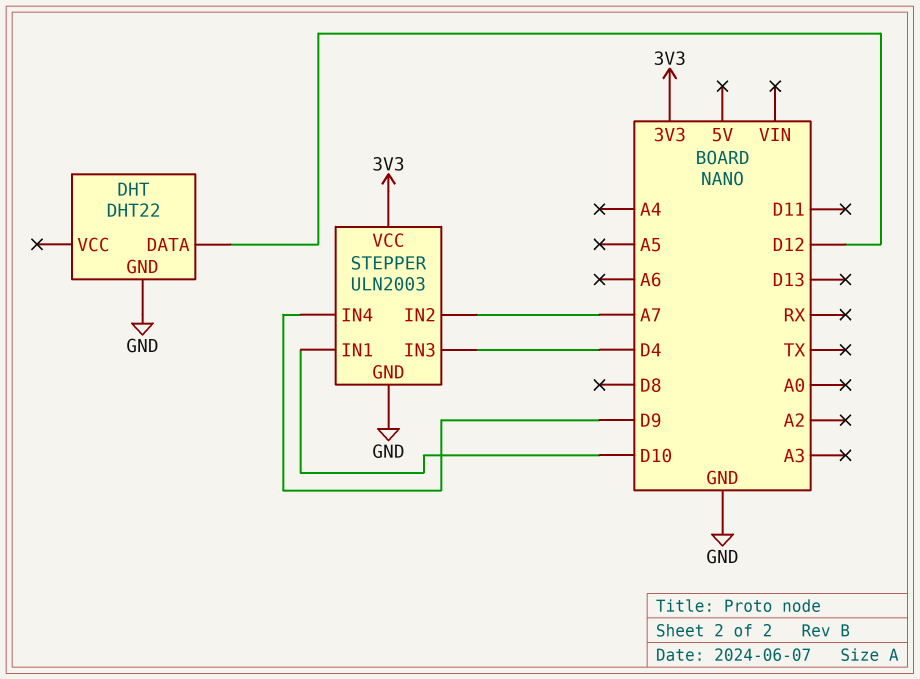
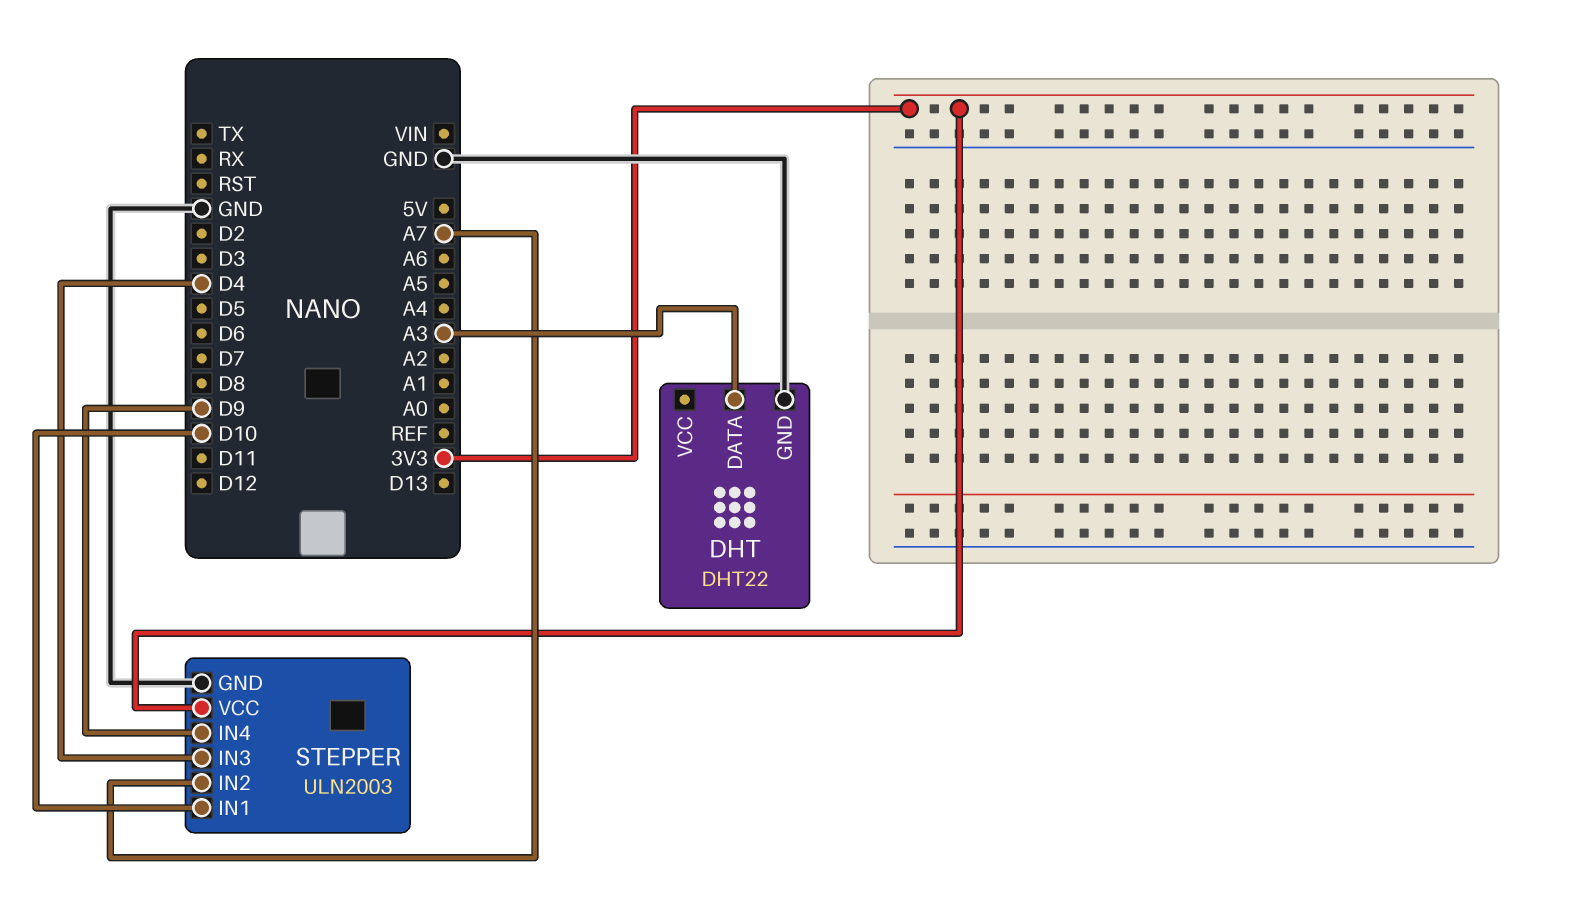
DHT pin DATA: D12 -> A3

